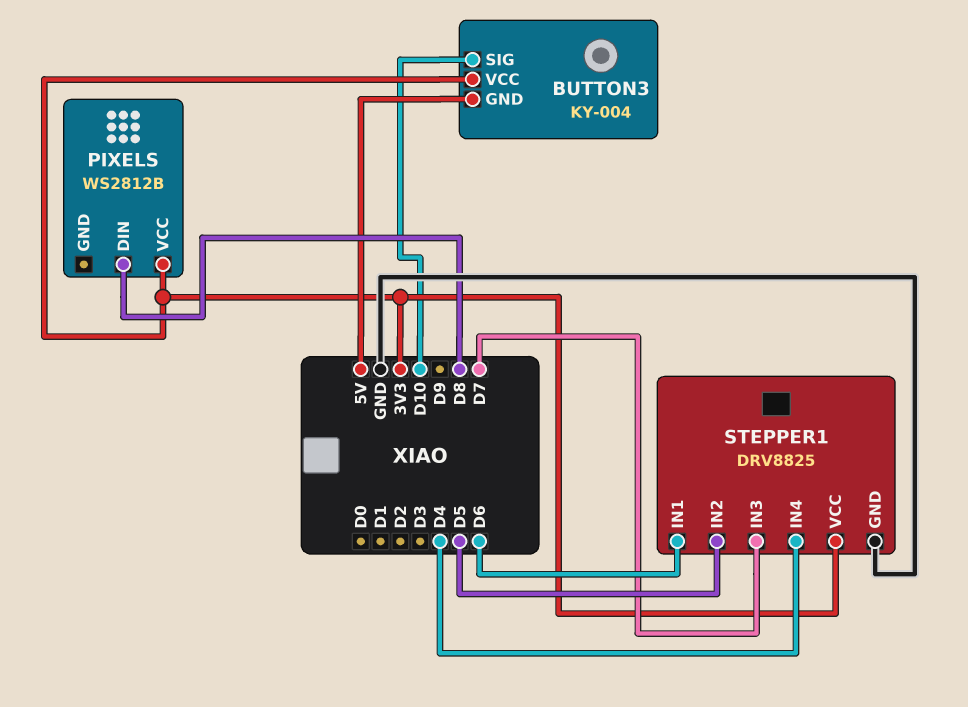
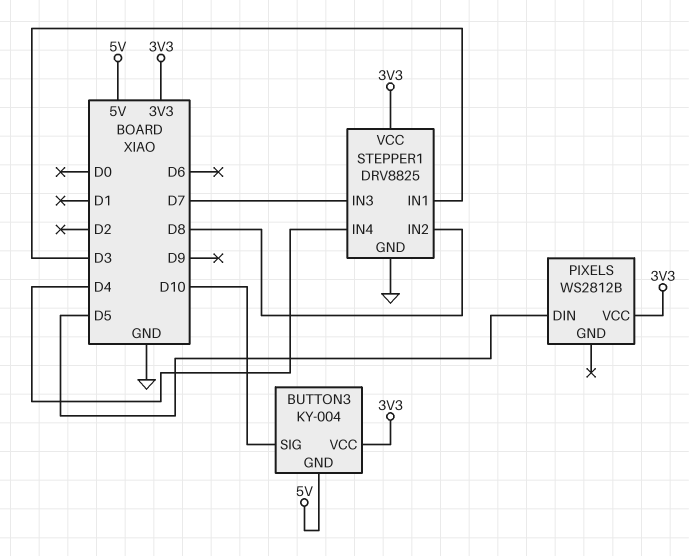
PIXELS pin DIN: D8 -> D5
STEPPER1 pin IN1: D6 -> D3
STEPPER1 pin IN2: D5 -> D8

